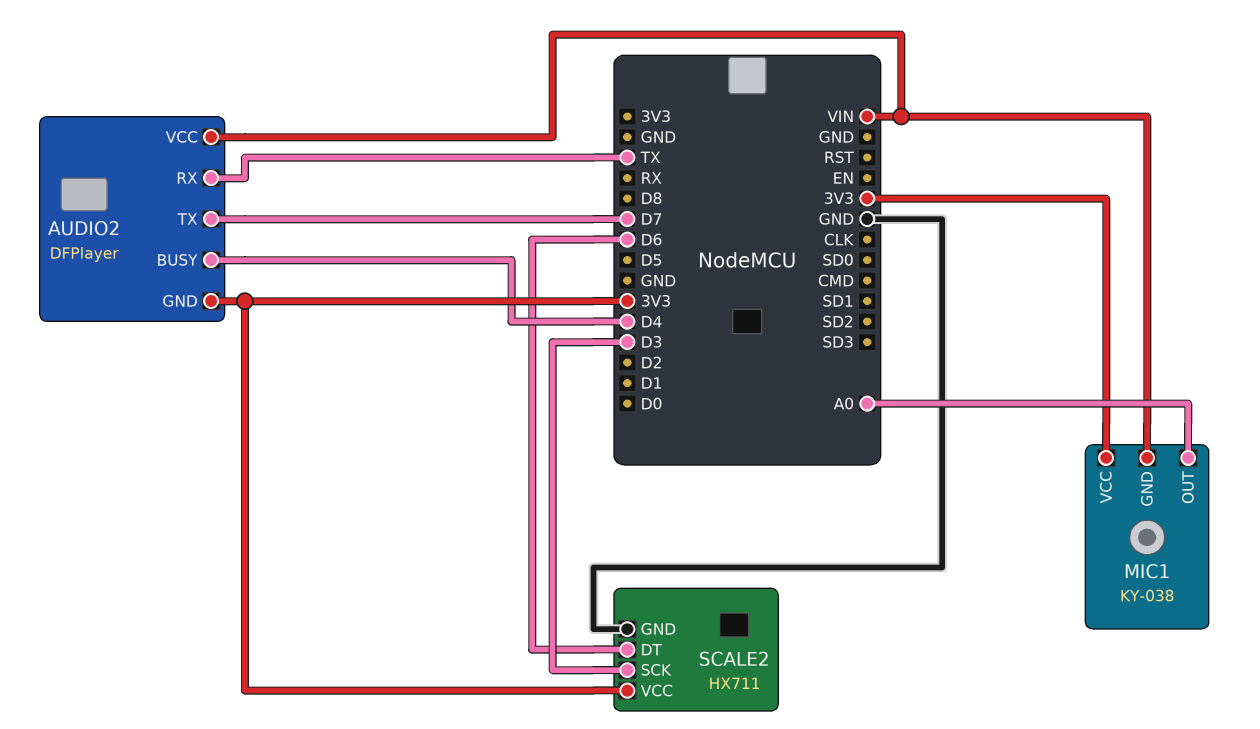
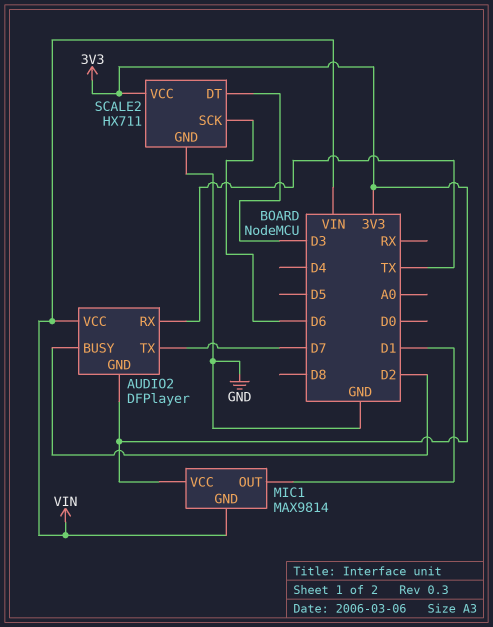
AUDIO2 pin BUSY: D4 -> D2
MIC1: KY-038 -> MAX9814
MIC1 pin OUT: A0 -> D1
SCALE2 pin DT: D6 -> D3
SCALE2 pin SCK: D3 -> D6

